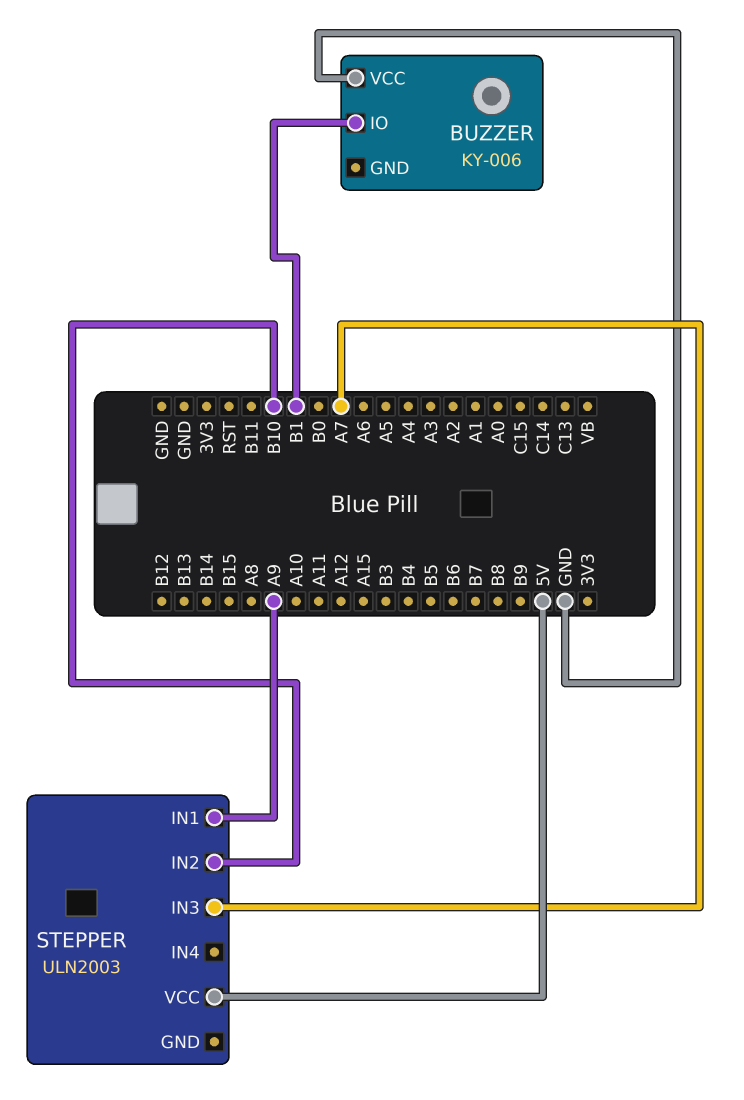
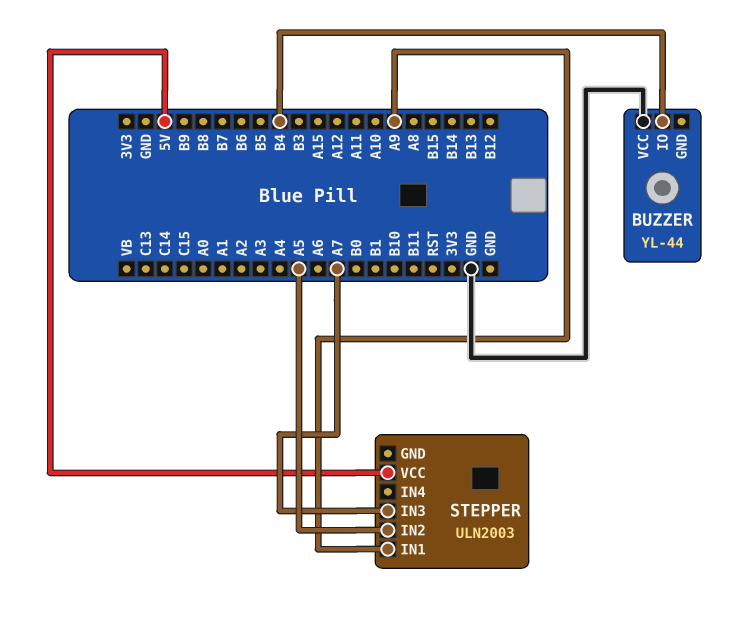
BUZZER: KY-006 -> YL-44
BUZZER pin IO: B1 -> B4
STEPPER pin IN2: B10 -> A5

